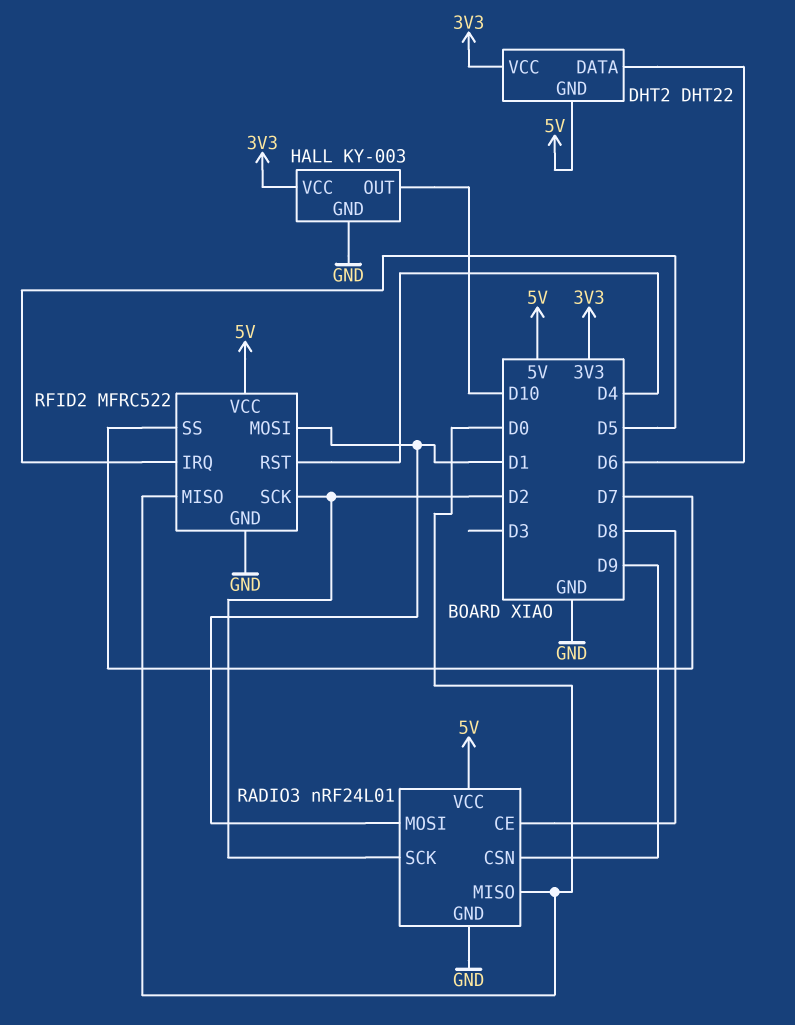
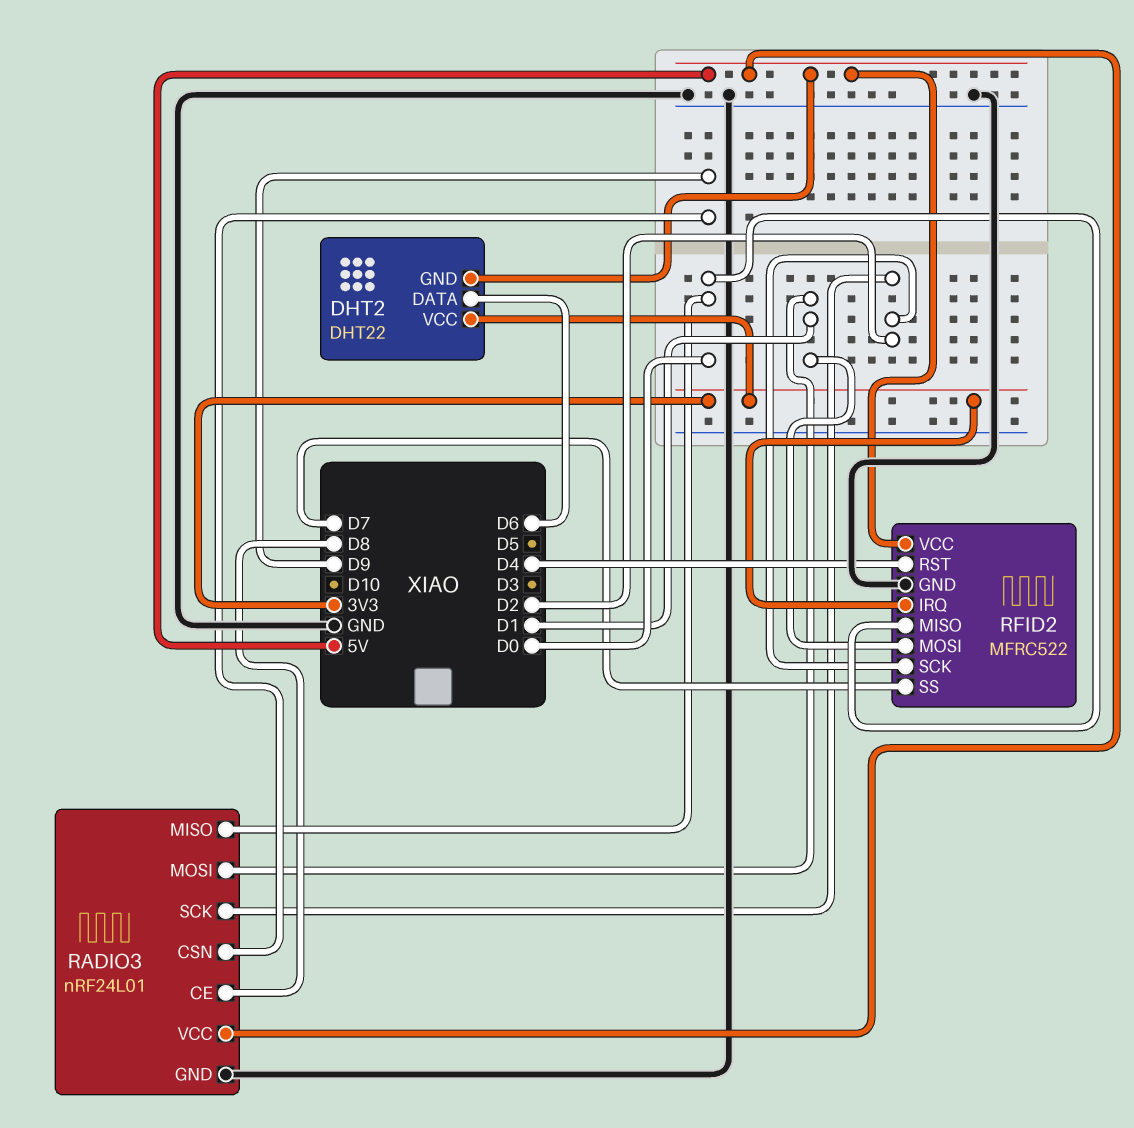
HALL: KY-003 -> none
HALL pin GND: GND -> none
HALL pin OUT: D10 -> none
HALL pin VCC: 3V3 -> none
RFID2 pin IRQ: D5 -> 3V3

